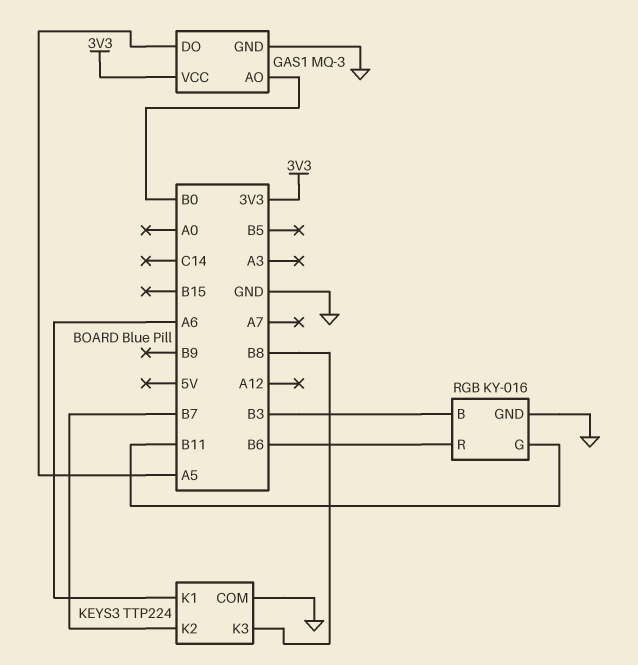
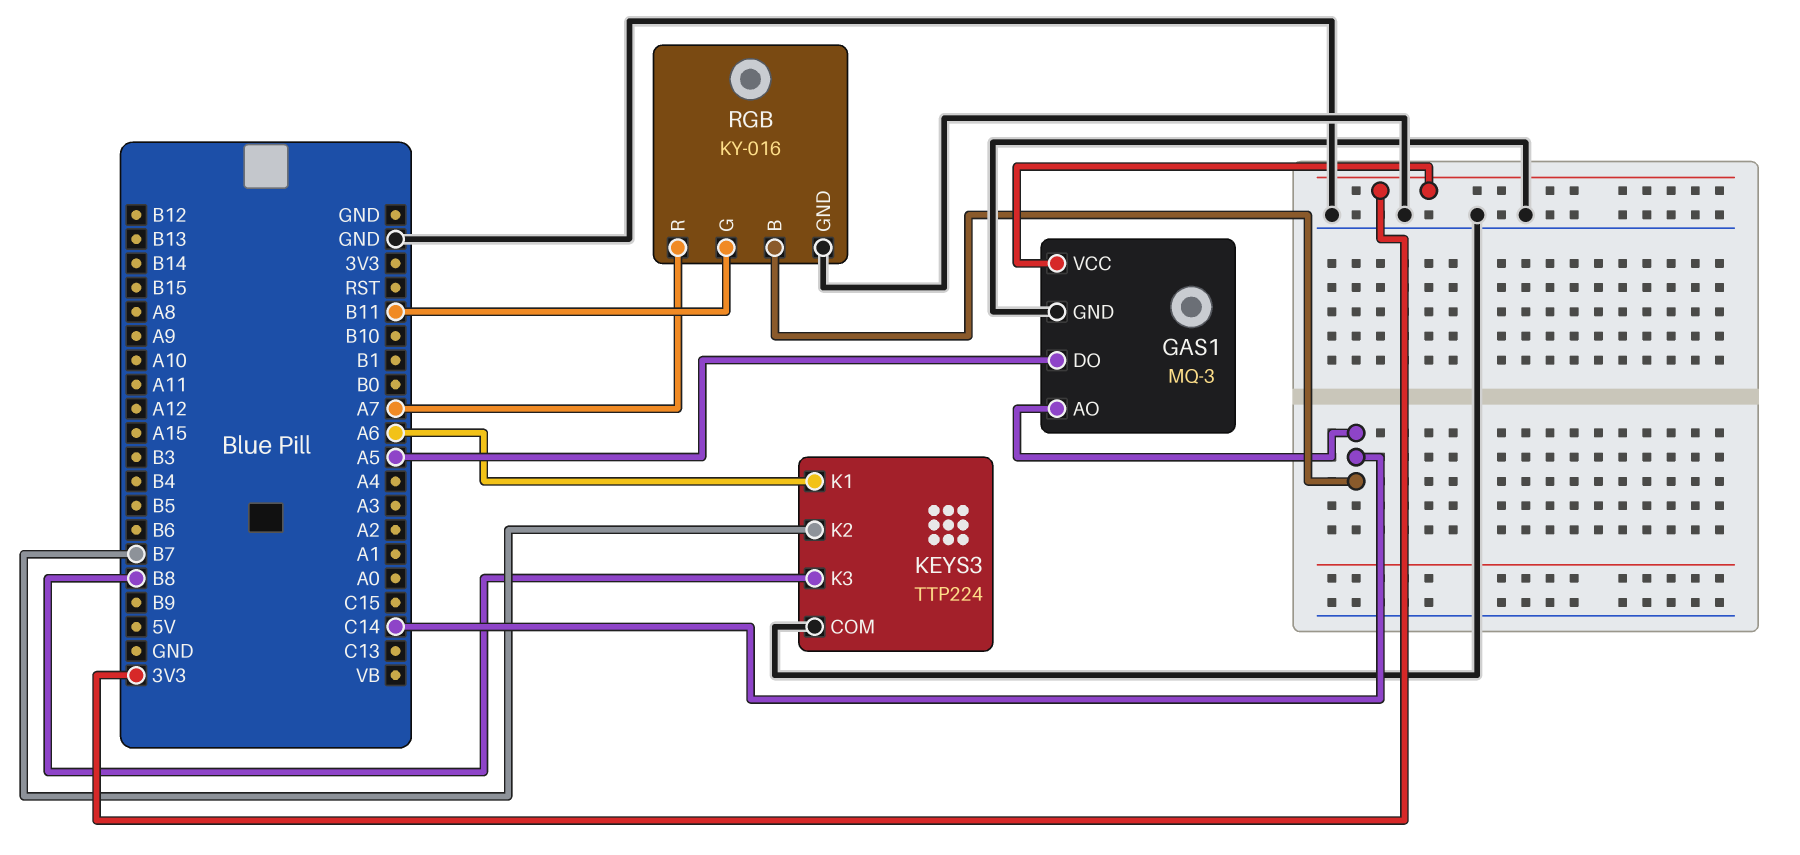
GAS1 pin AO: B0 -> C14
RGB pin B: B3 -> C14
RGB pin R: B6 -> A7

